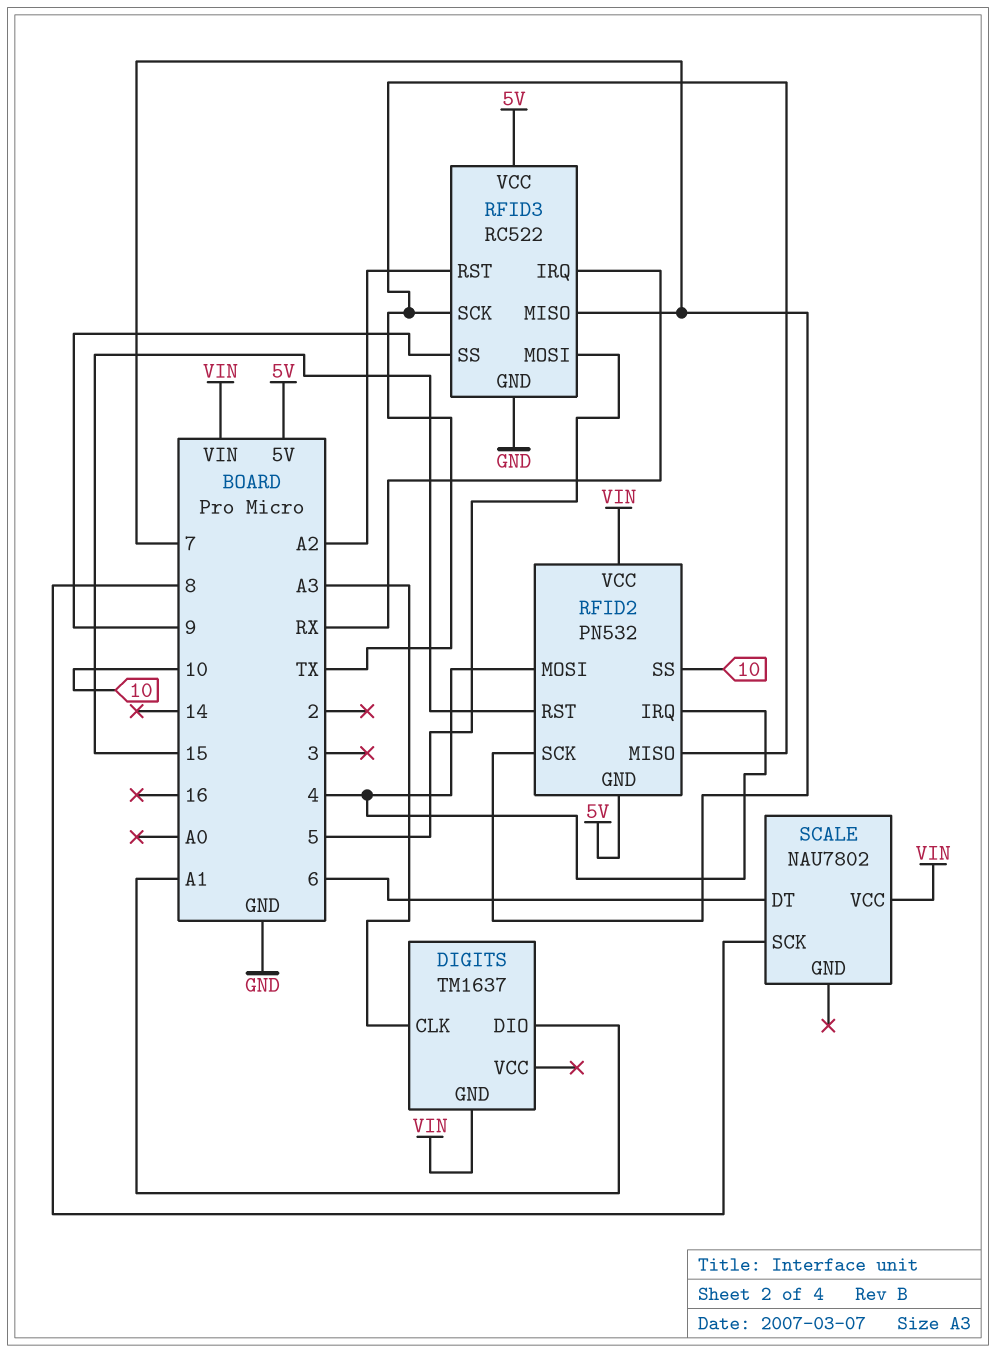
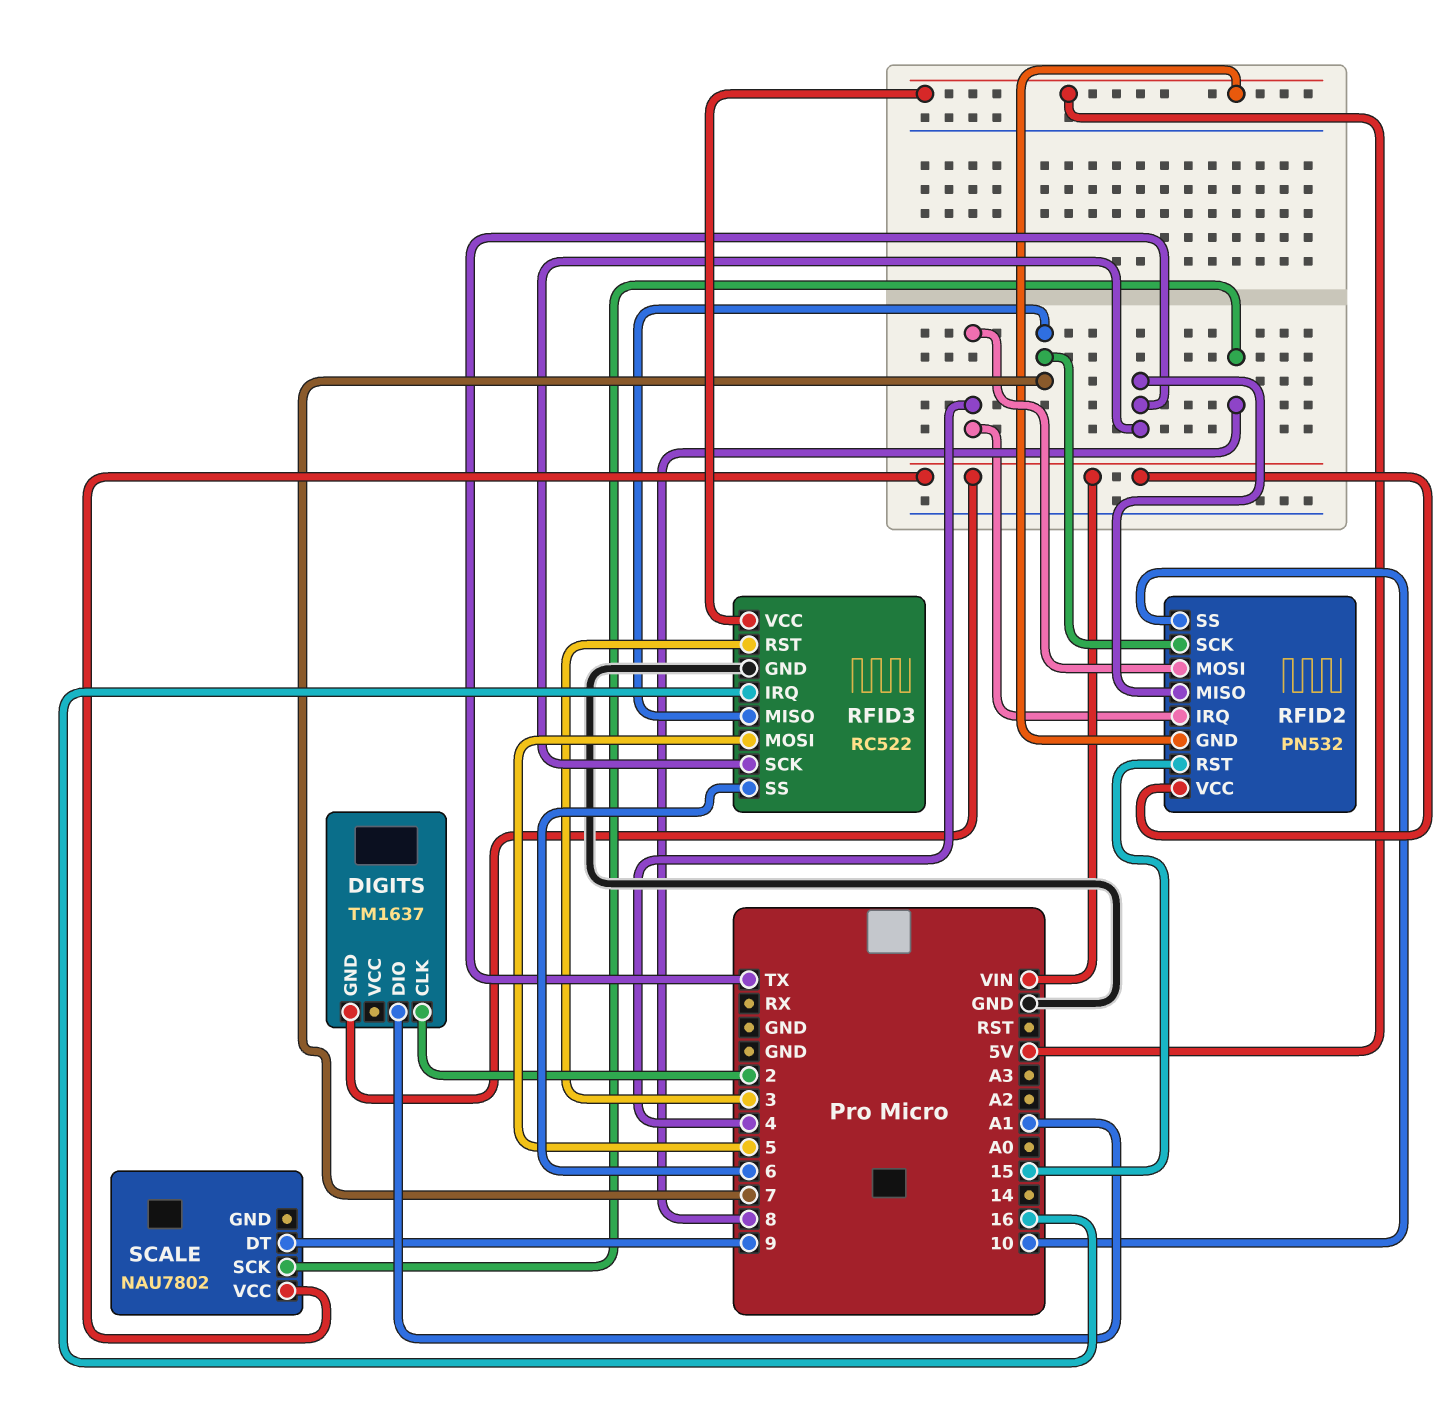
DIGITS pin CLK: A3 -> 2
RFID3 pin IRQ: RX -> 16
RFID3 pin RST: A2 -> 3
RFID3 pin SS: 9 -> 6
SCALE pin DT: 6 -> 9

